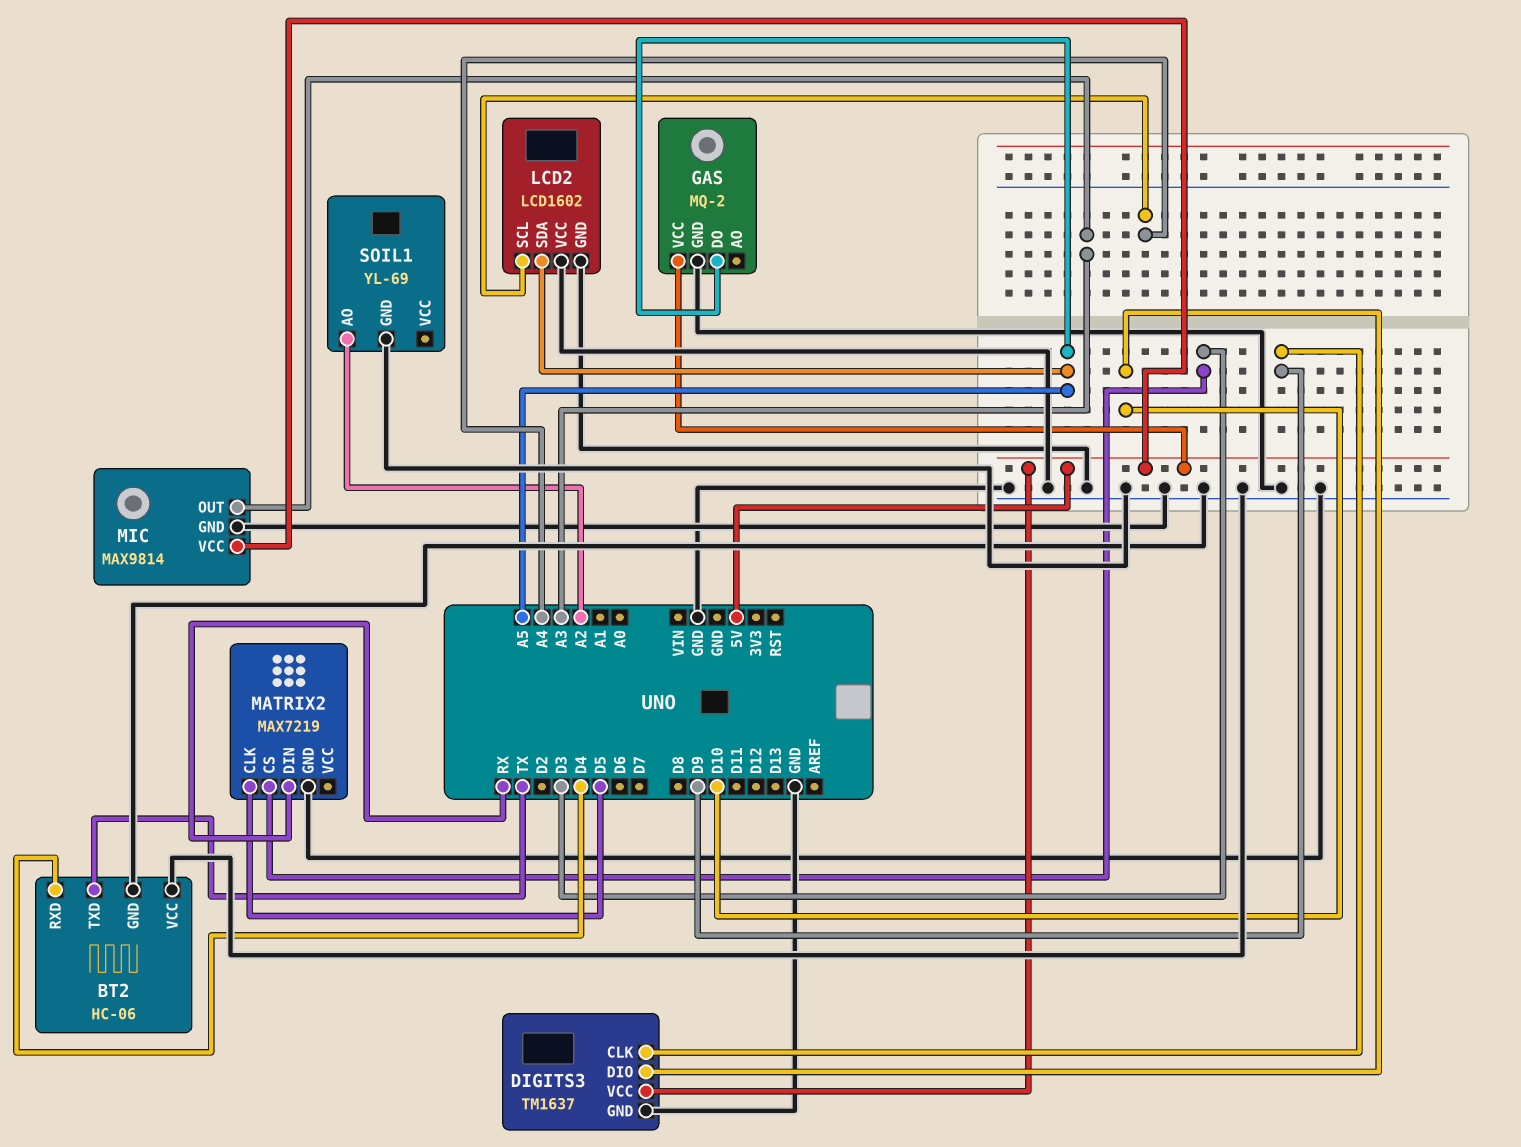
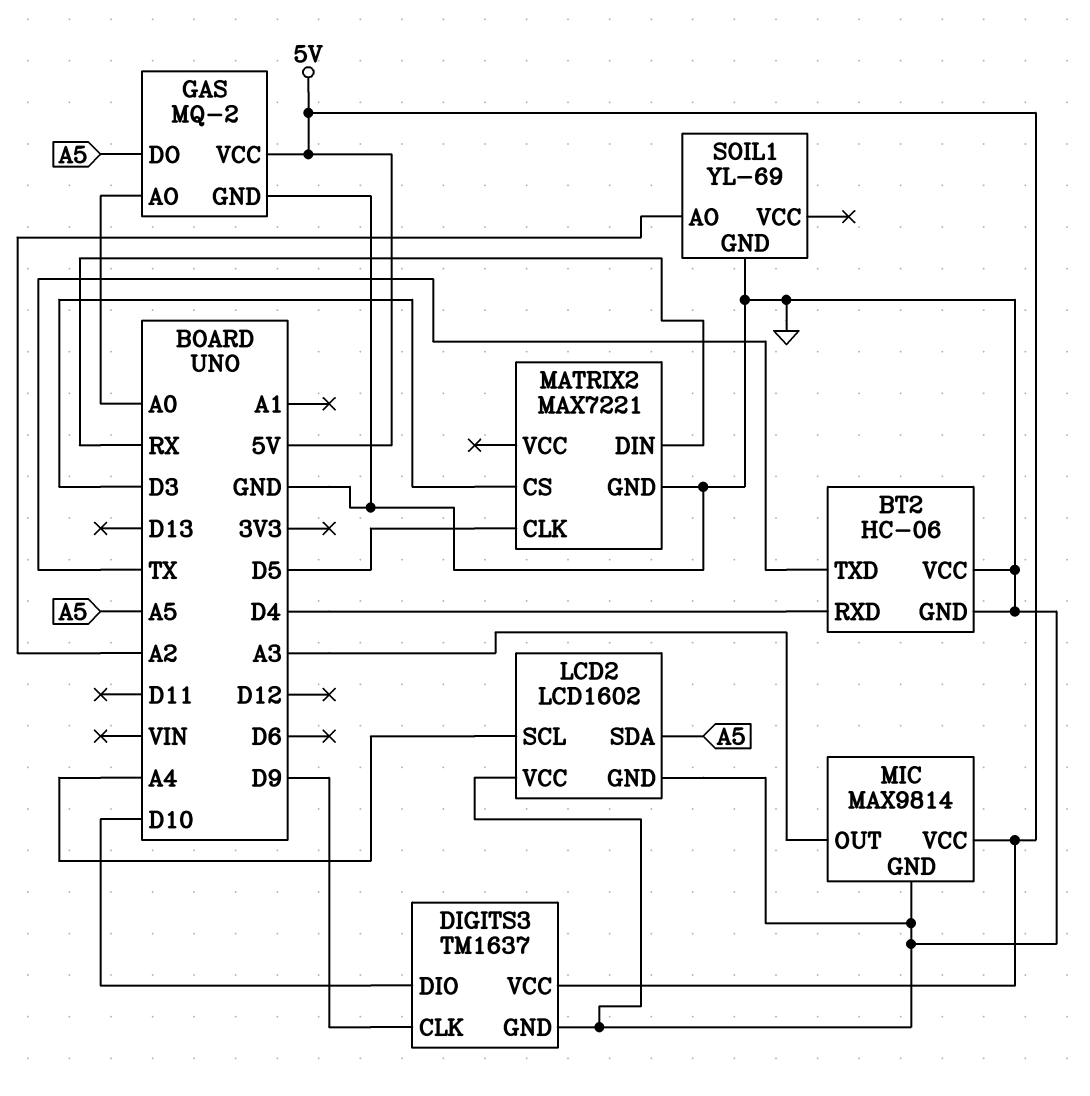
GAS pin AO: none -> A0
MATRIX2: MAX7219 -> MAX7221

